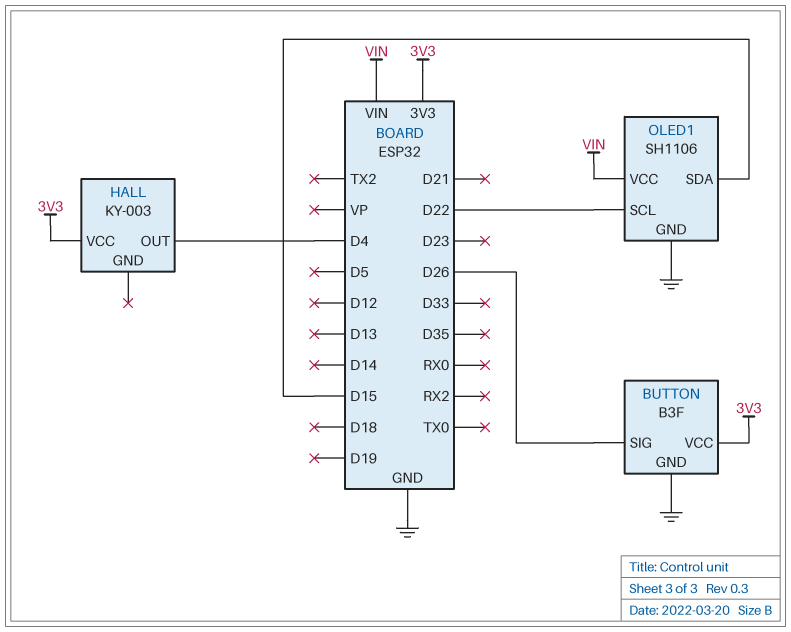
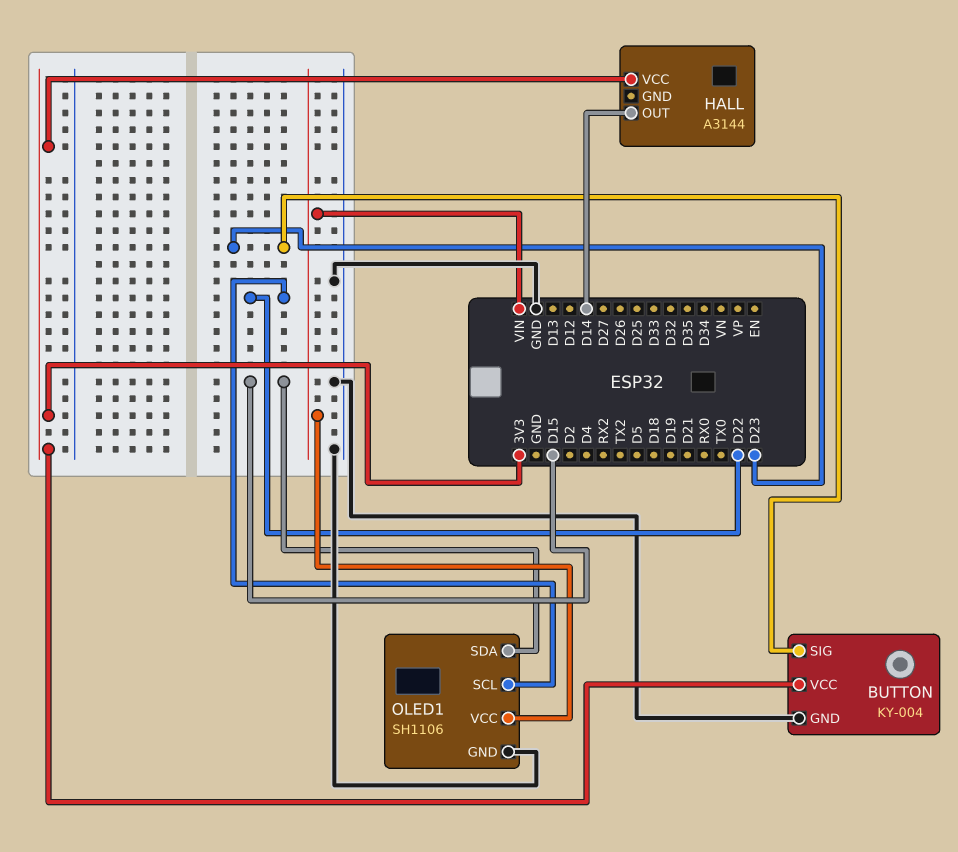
BUTTON: B3F -> KY-004
BUTTON pin SIG: D26 -> D23
HALL: KY-003 -> A3144
HALL pin OUT: D4 -> D14

